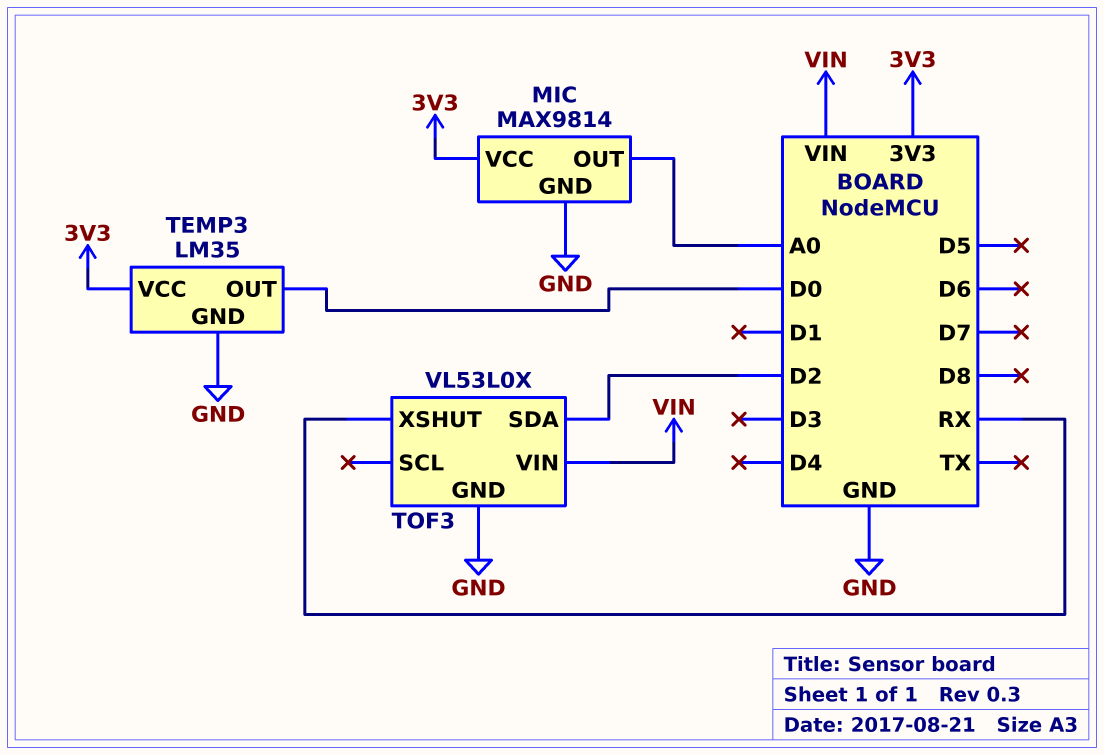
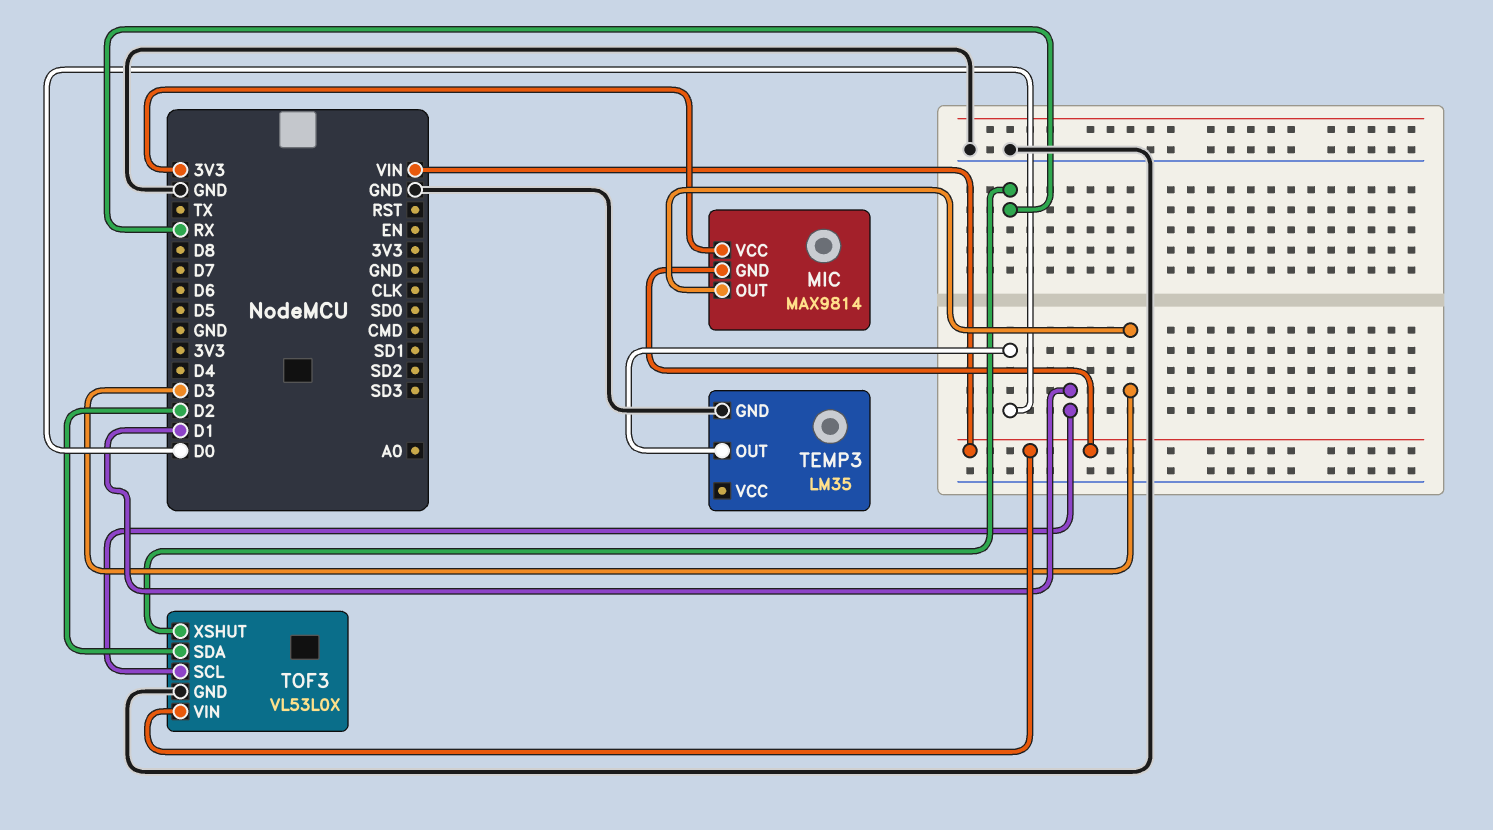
MIC pin GND: GND -> VIN
MIC pin OUT: A0 -> D3
TEMP3 pin VCC: 3V3 -> none
TOF3 pin SCL: none -> D1

